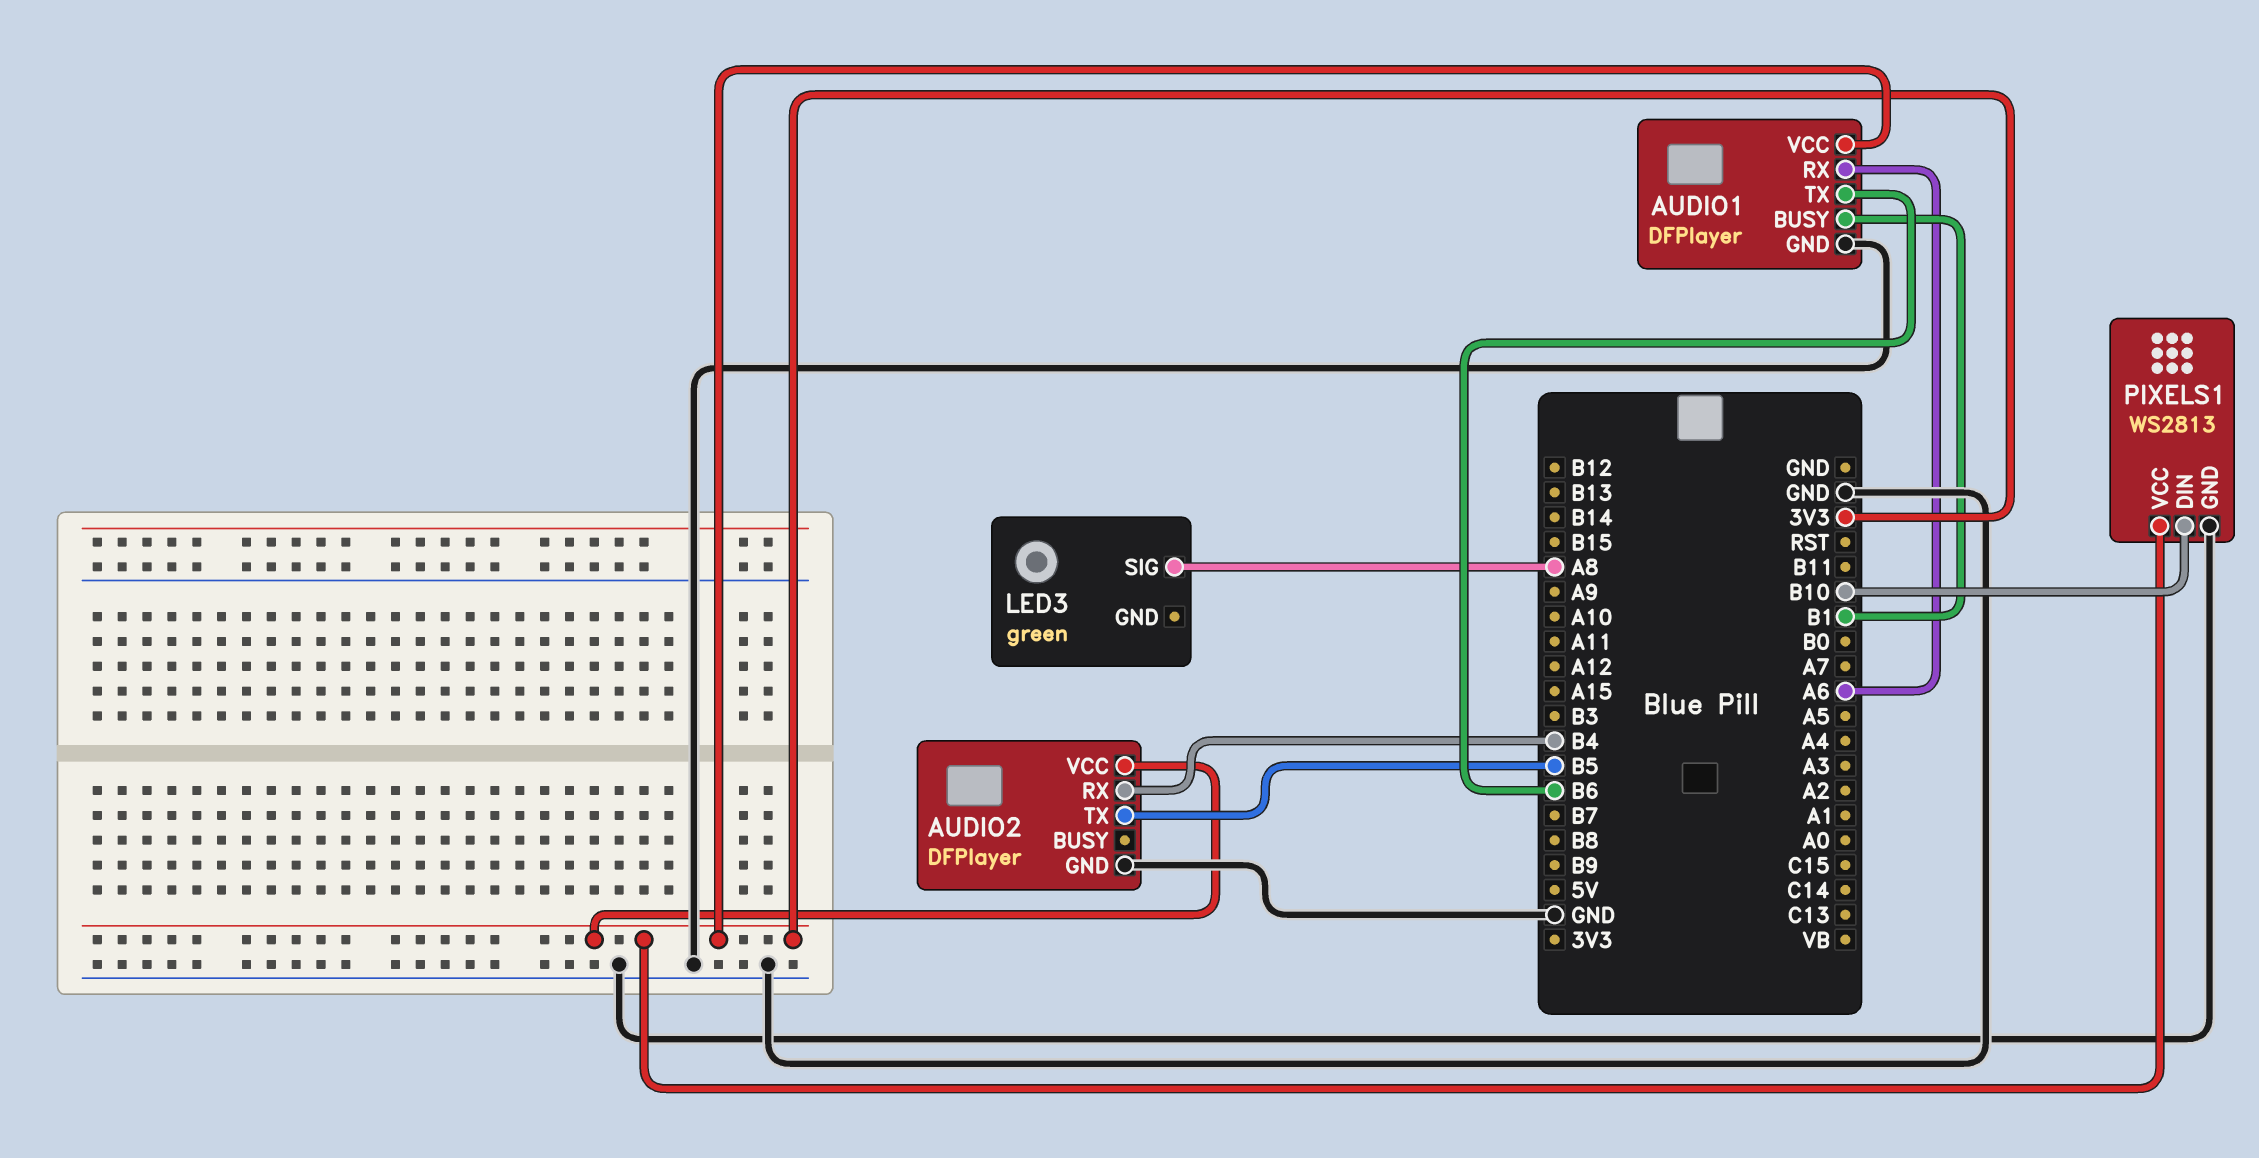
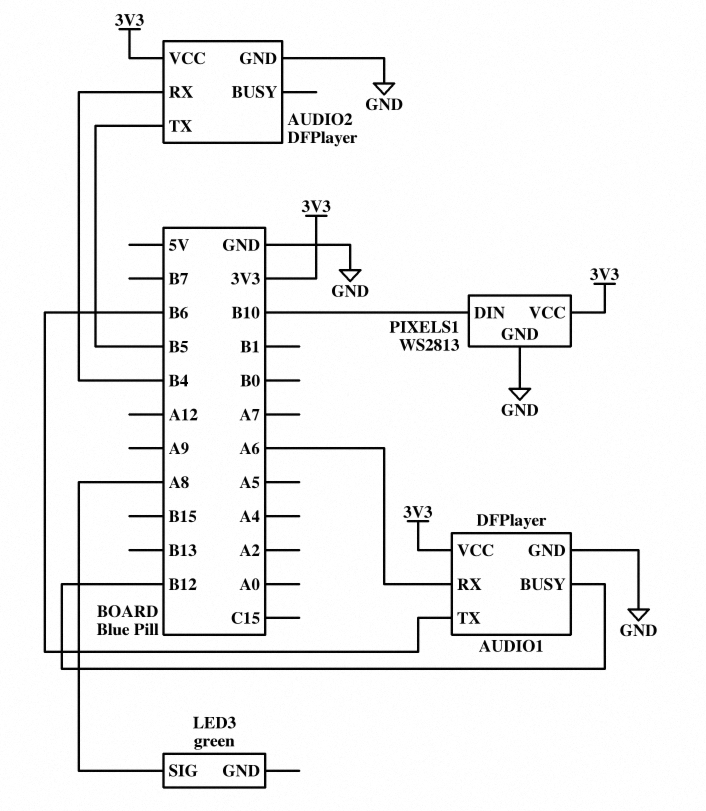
AUDIO1 pin BUSY: B1 -> B12

